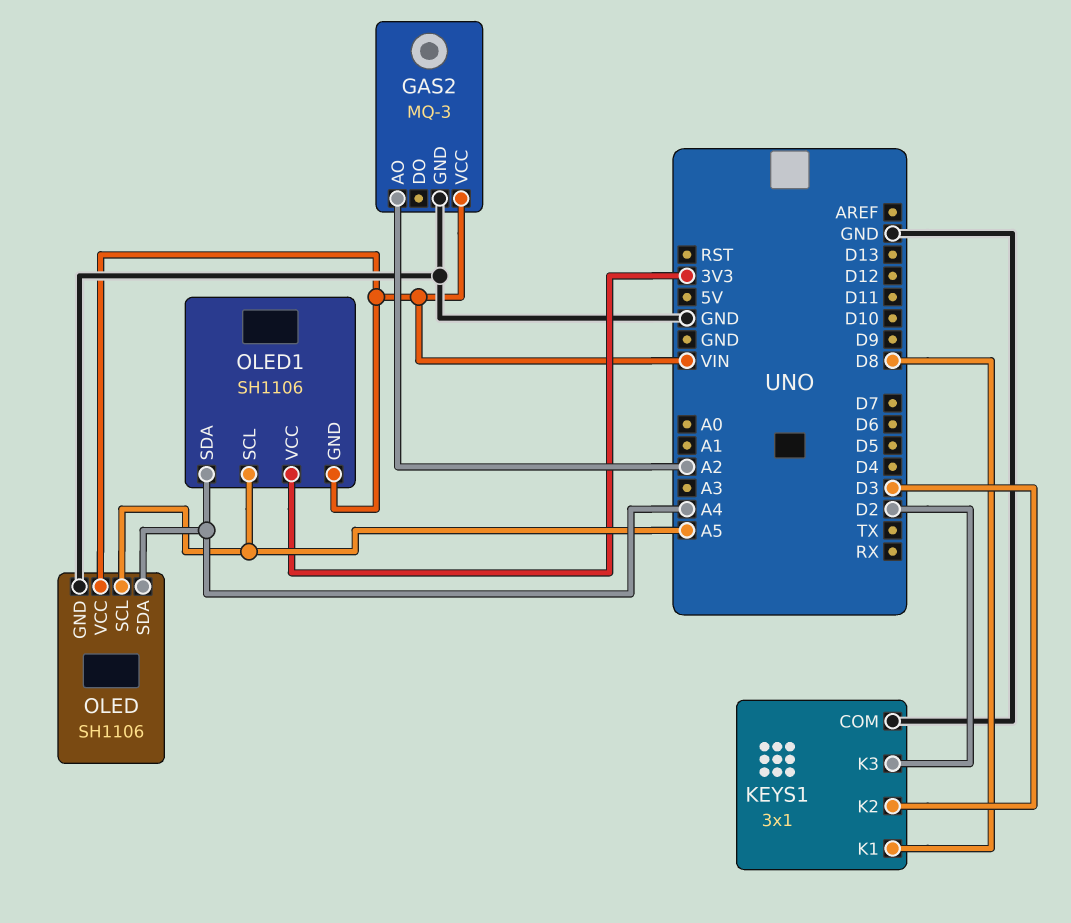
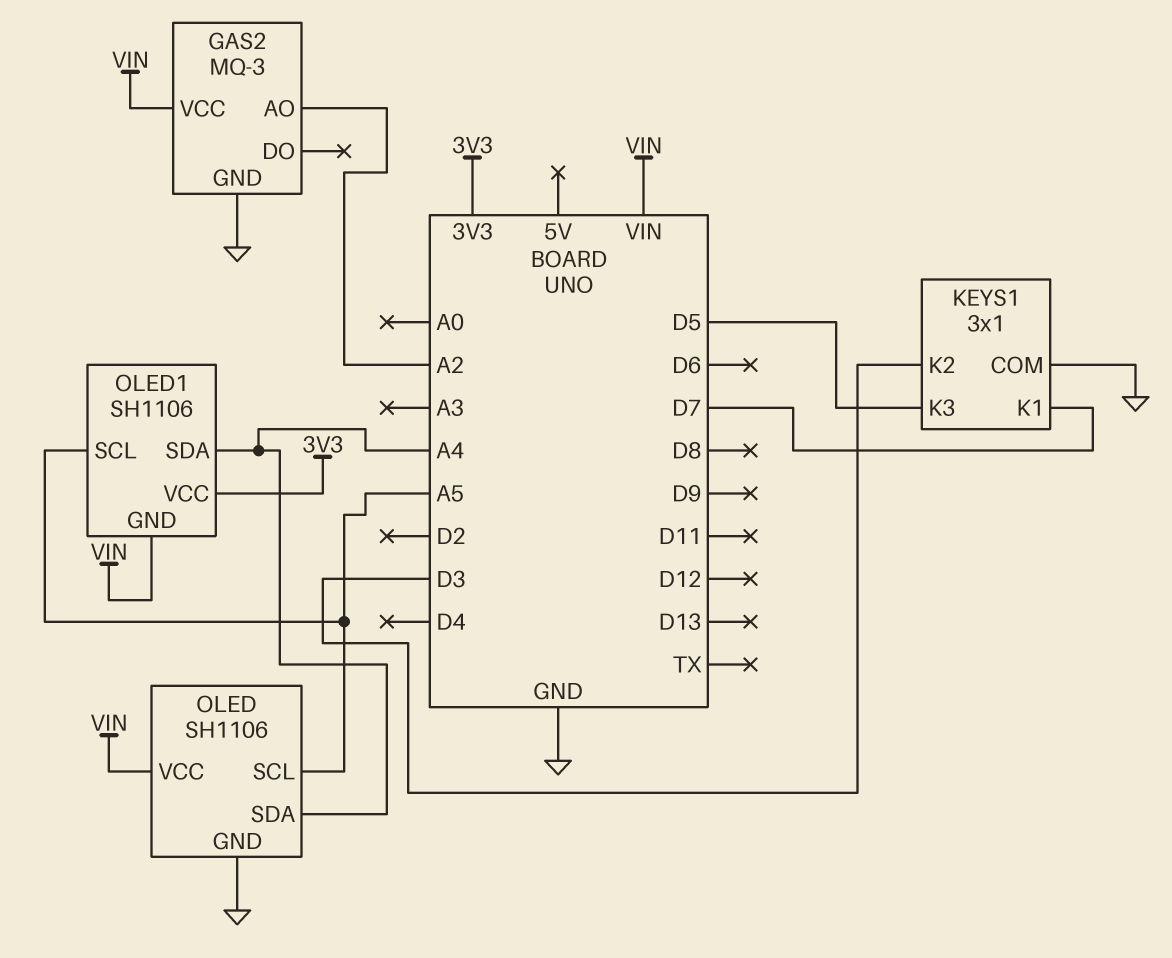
KEYS1 pin K1: D8 -> D7
KEYS1 pin K3: D2 -> D5

